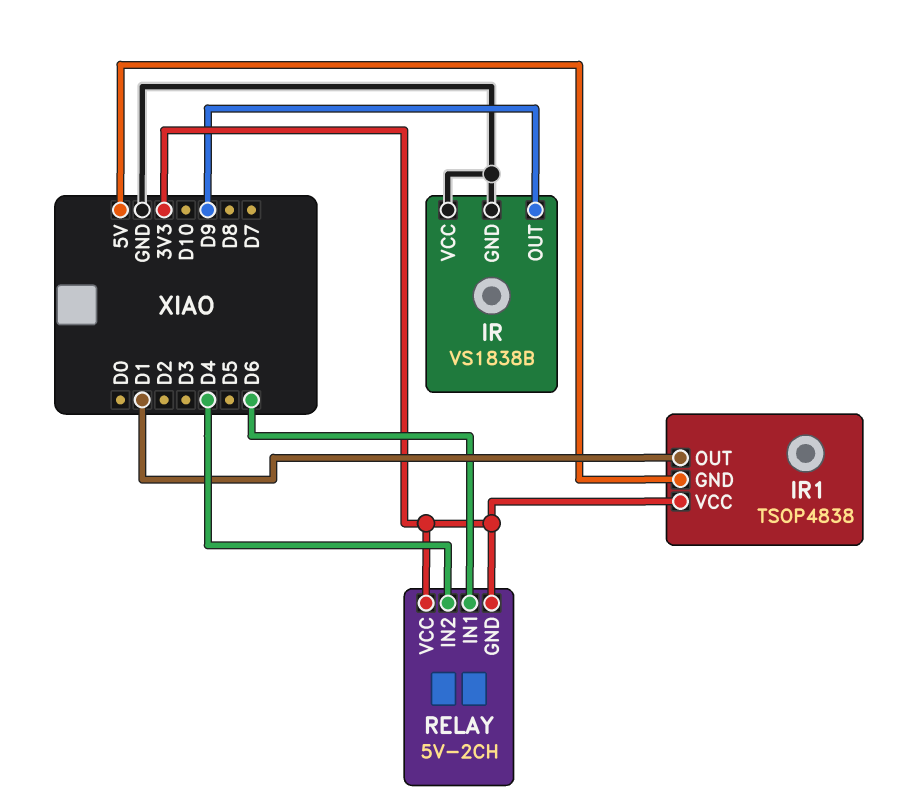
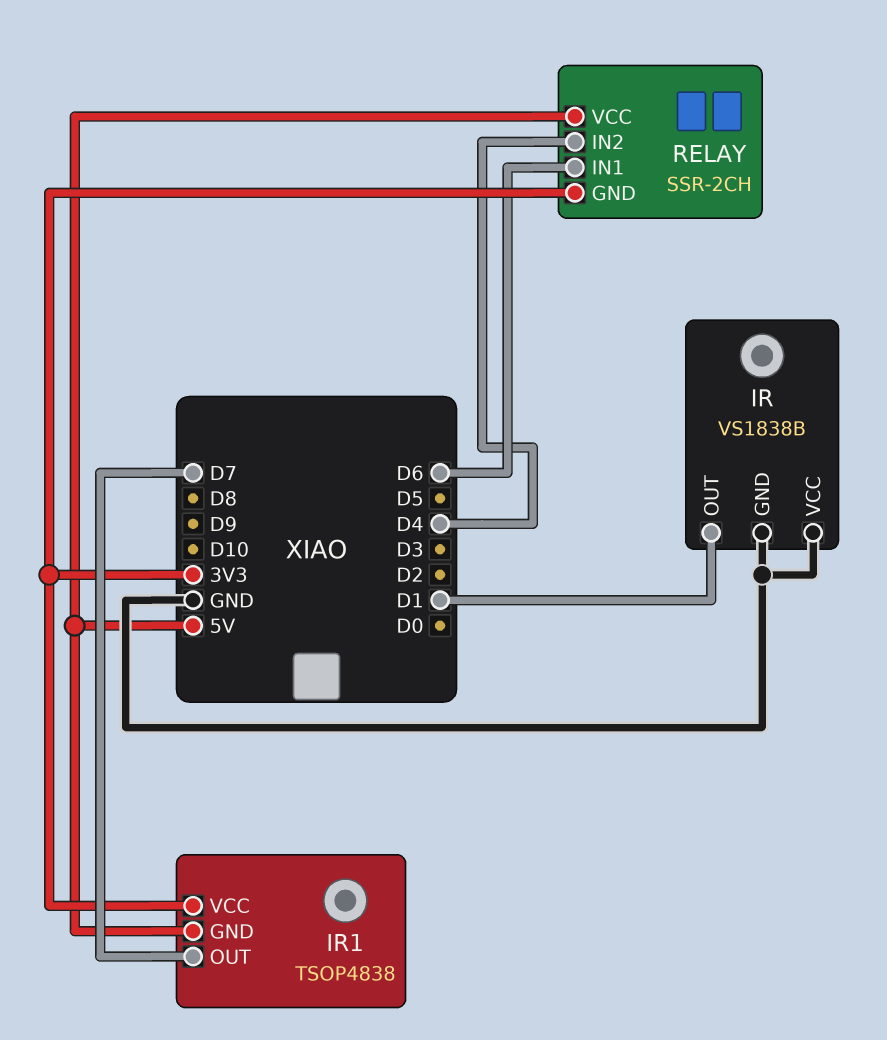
IR pin OUT: D9 -> D1
IR1 pin OUT: D1 -> D7
RELAY: 5V-2CH -> SSR-2CH
RELAY pin VCC: 3V3 -> 5V

